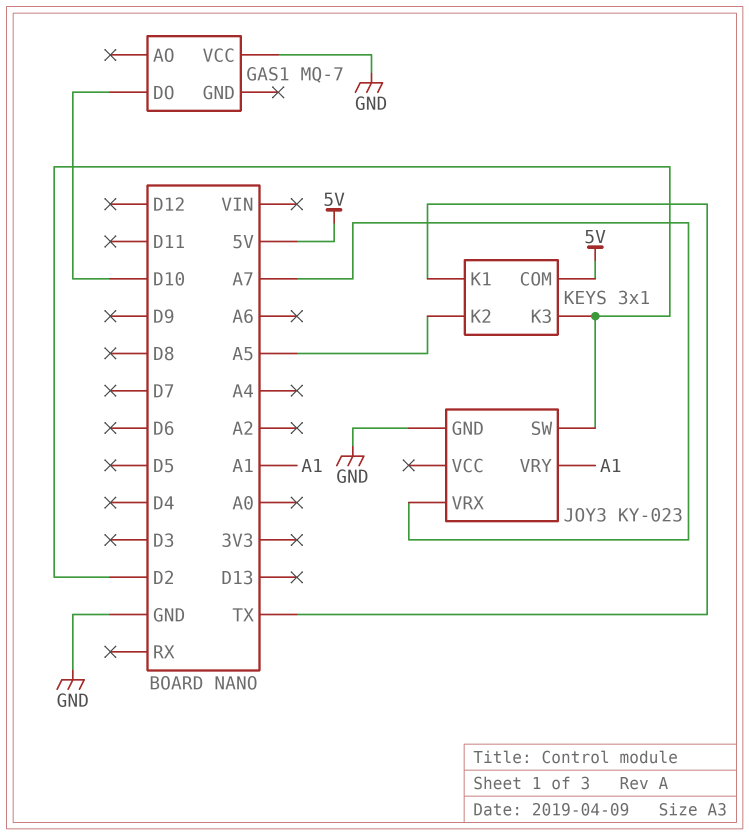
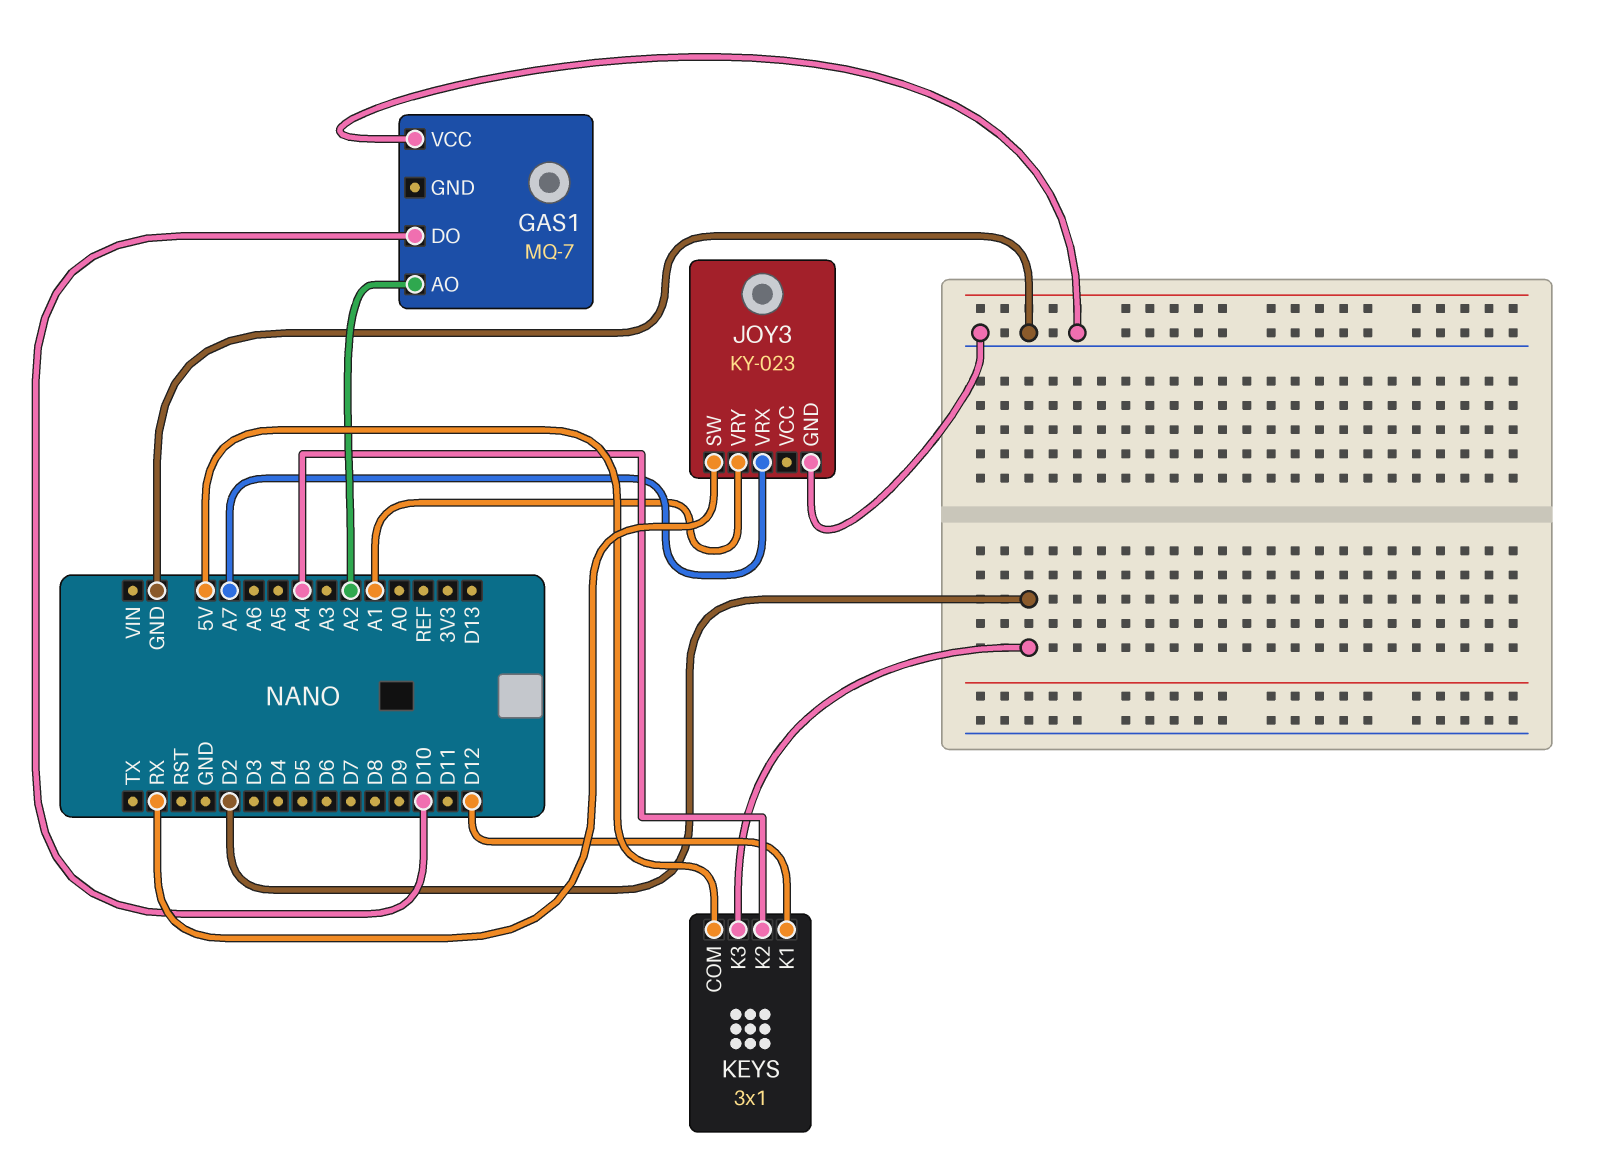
GAS1 pin AO: none -> A2
JOY3 pin SW: D2 -> RX
KEYS pin K1: TX -> D12
KEYS pin K2: A5 -> A4

